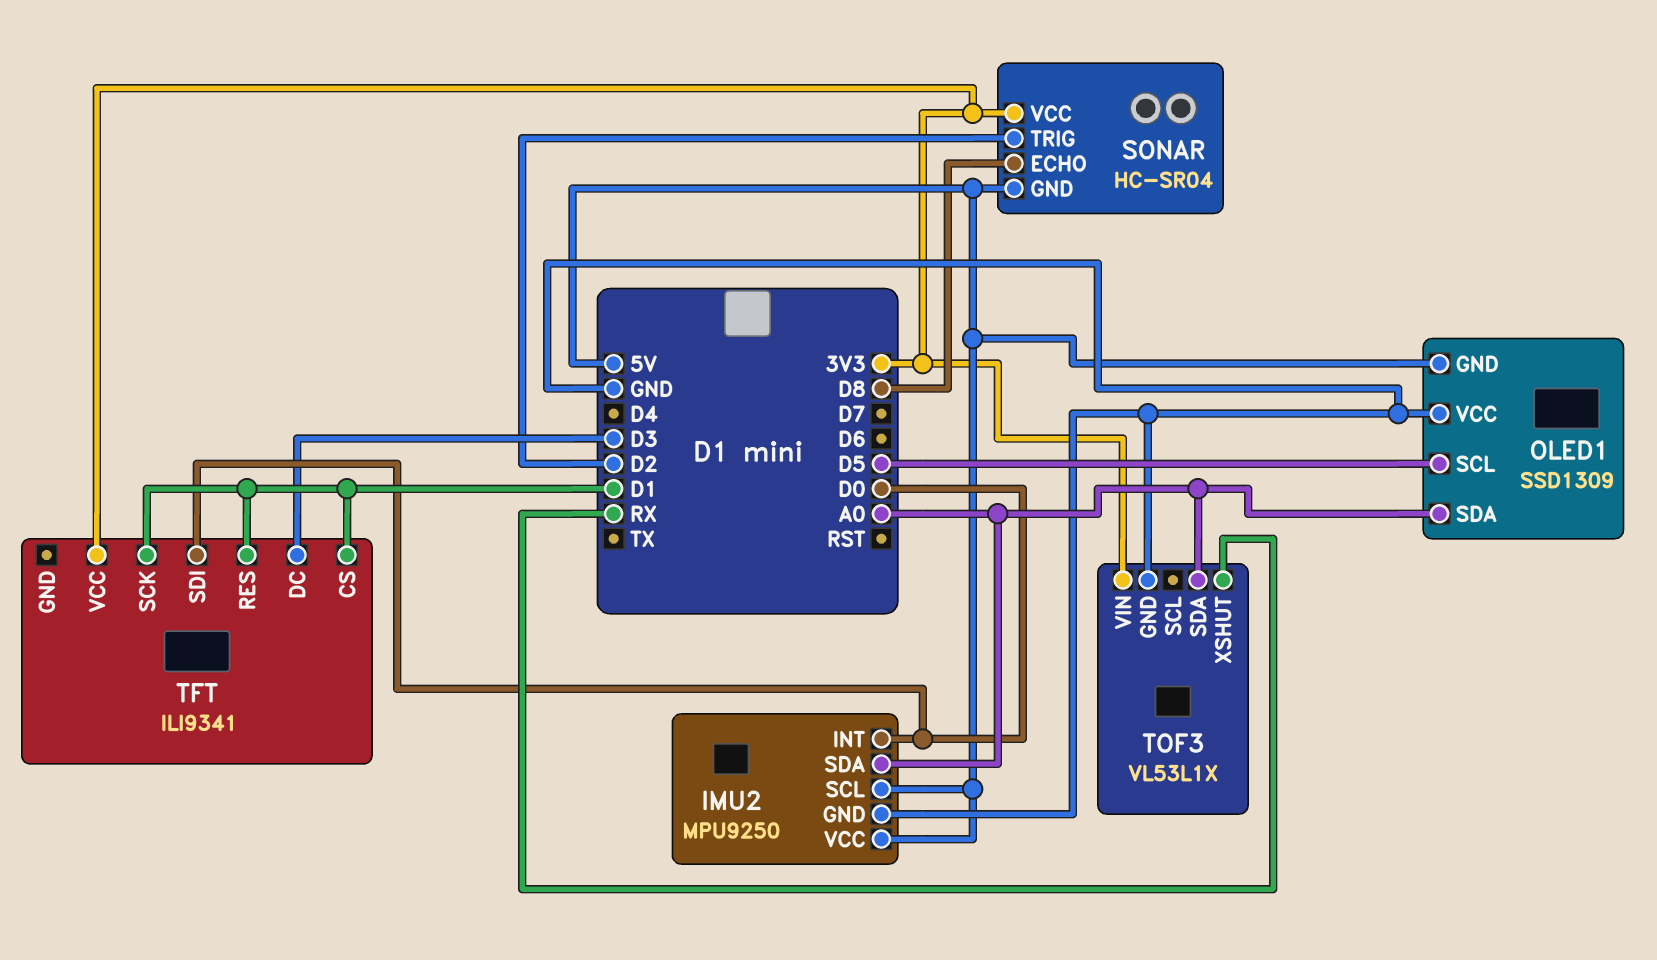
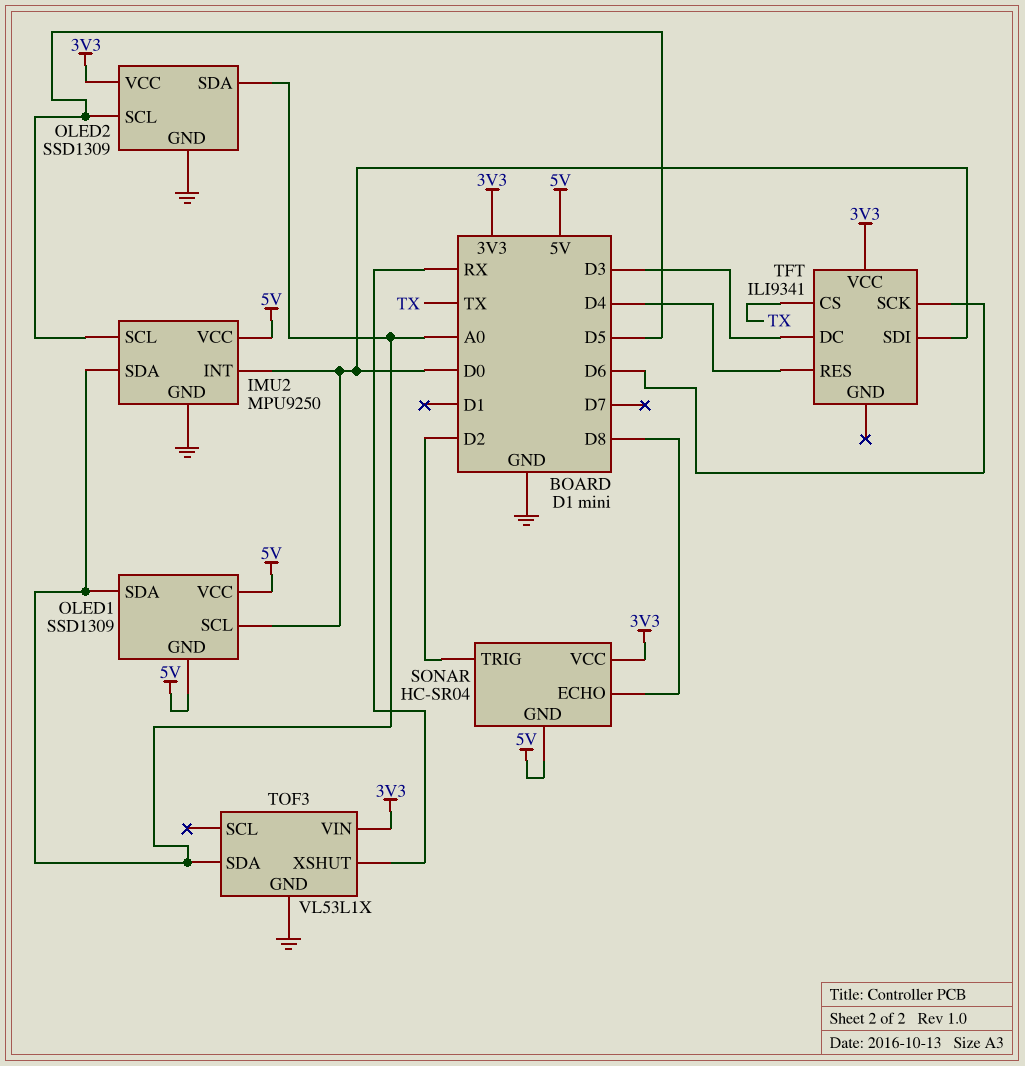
IMU2 pin SCL: 5V -> D5
OLED1 pin SCL: D5 -> D0
OLED1 pin VCC: GND -> 5V
OLED2: none -> SSD1309
OLED2 pin GND: none -> GND
OLED2 pin SCL: none -> D5
OLED2 pin SDA: none -> A0
OLED2 pin VCC: none -> 3V3
TFT pin CS: D1 -> TX
TFT pin RES: D1 -> D4
TFT pin SCK: D1 -> D6

